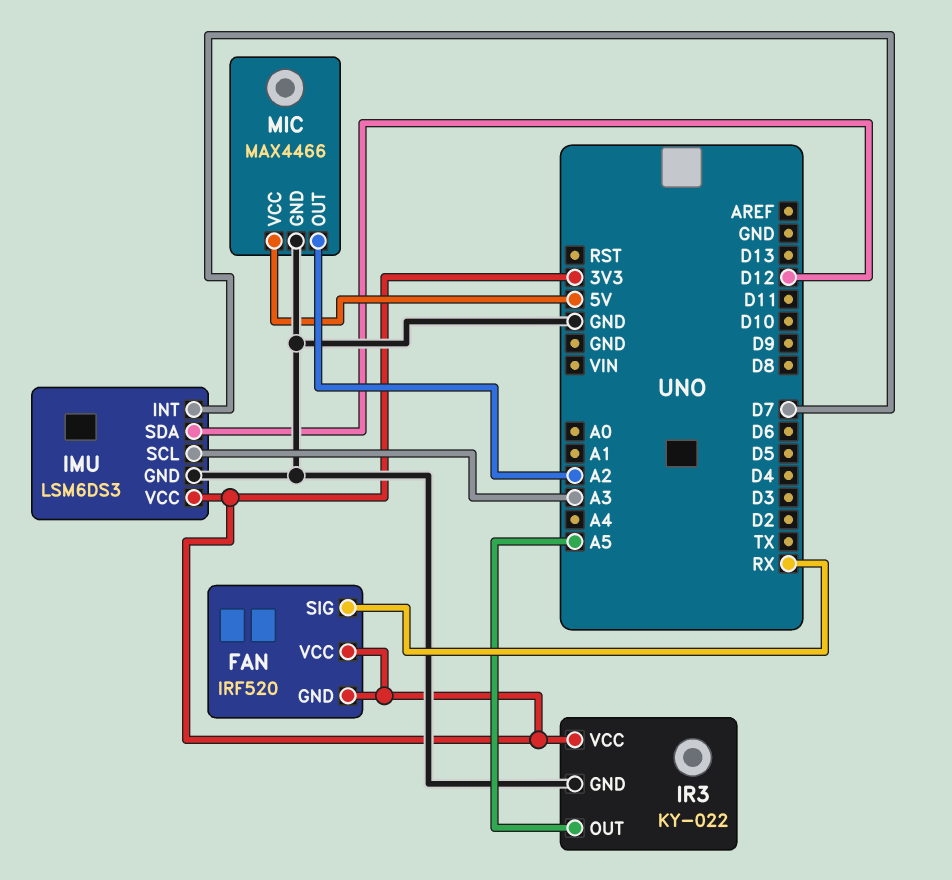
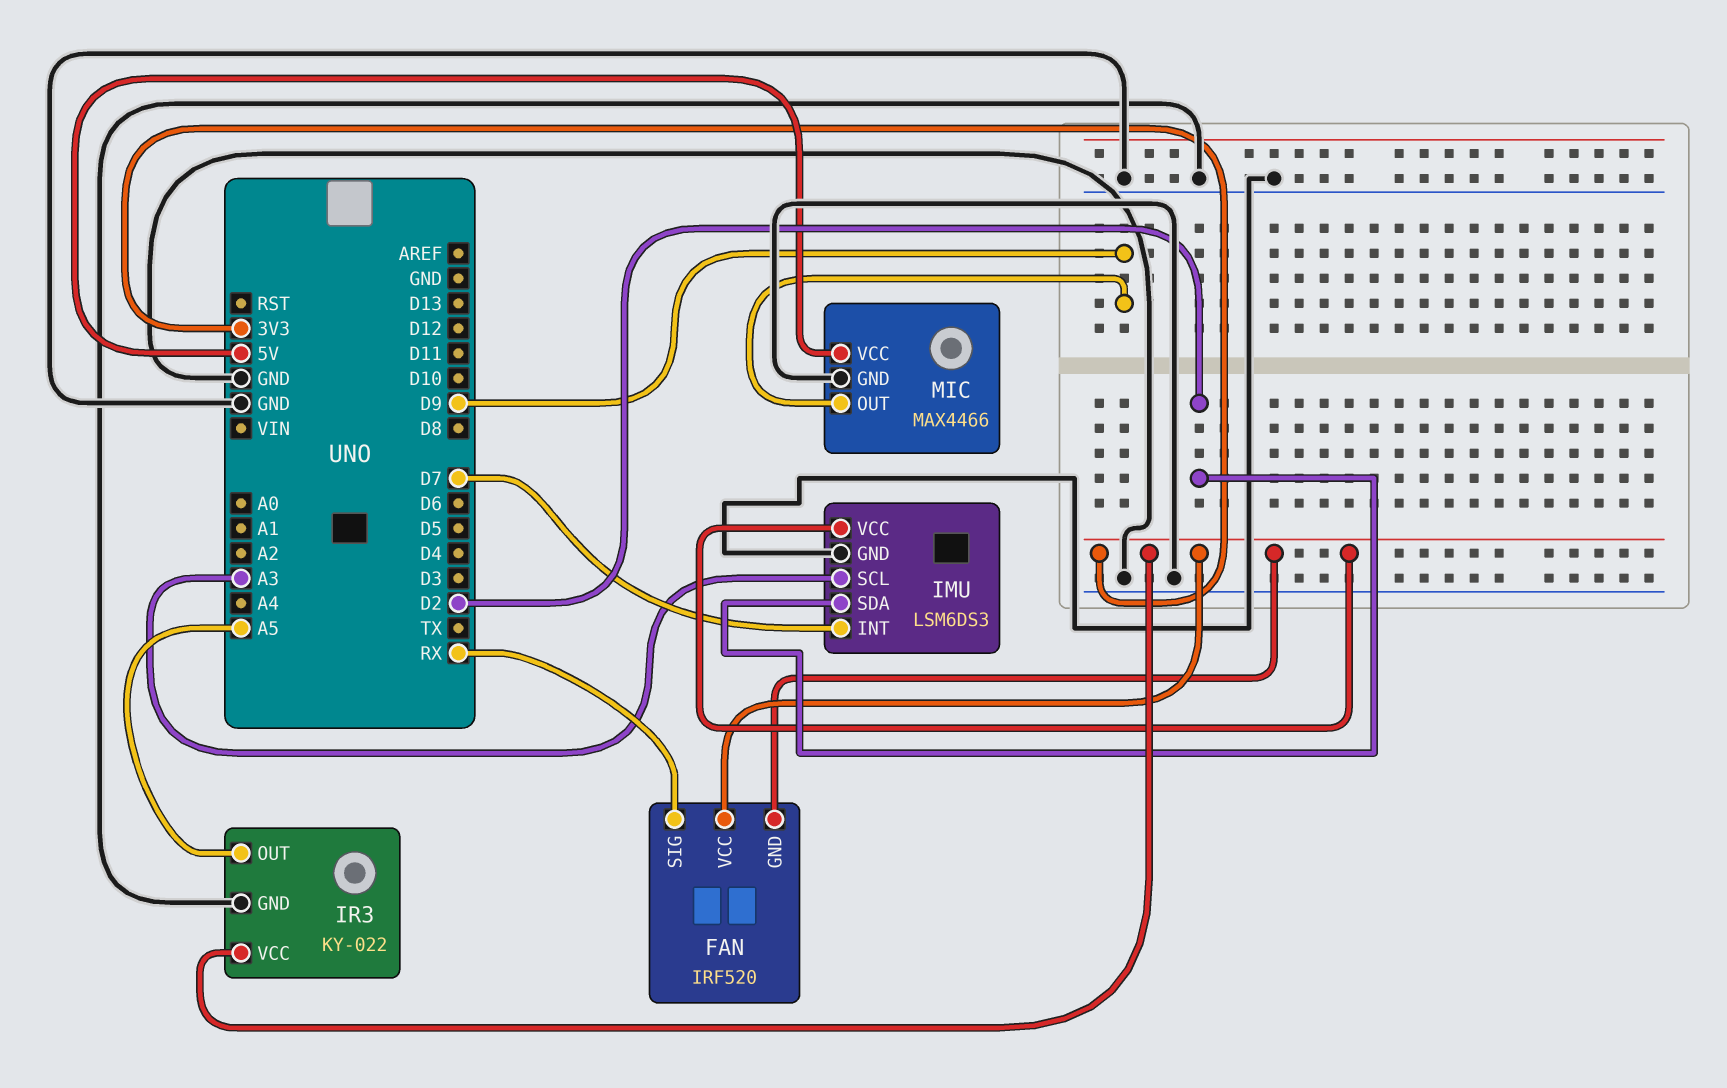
IMU pin SDA: D12 -> D2
MIC pin OUT: A2 -> D9

